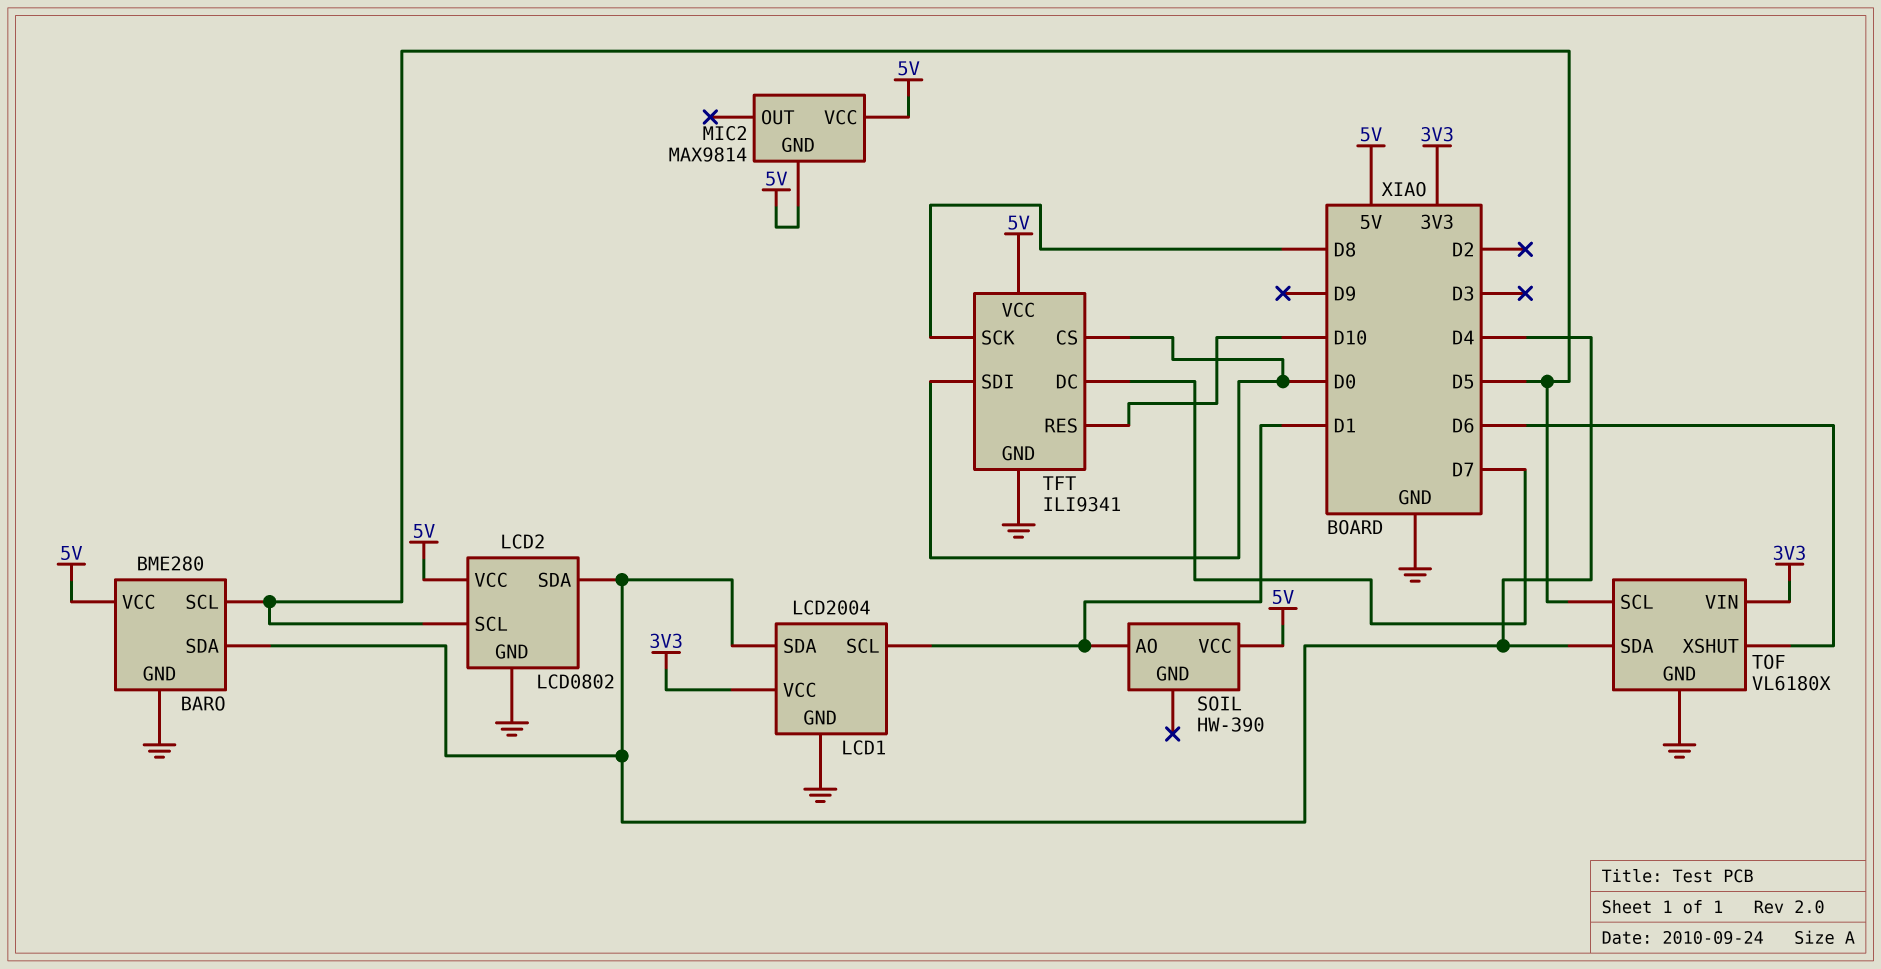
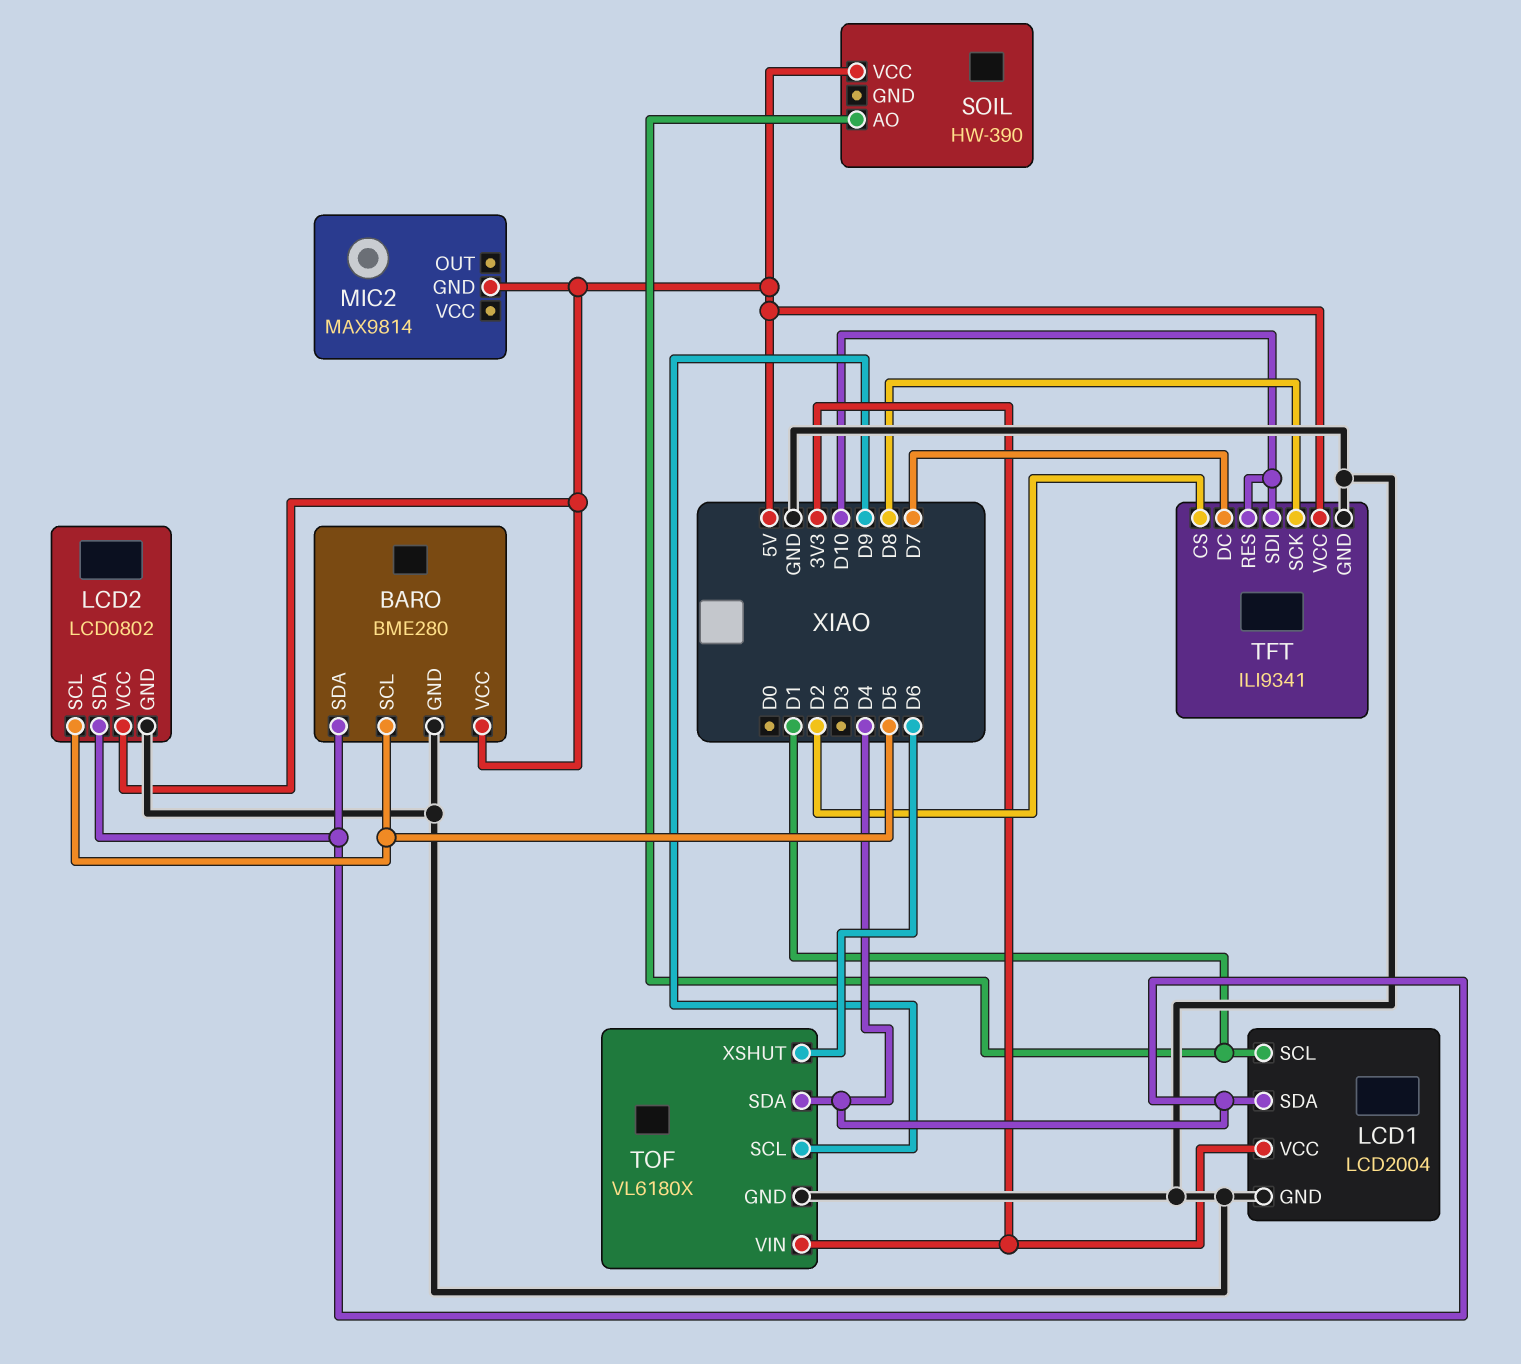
MIC2 pin VCC: 5V -> none
TFT pin CS: D0 -> D2
TFT pin SDI: D0 -> D10
TOF pin SCL: D5 -> D9

